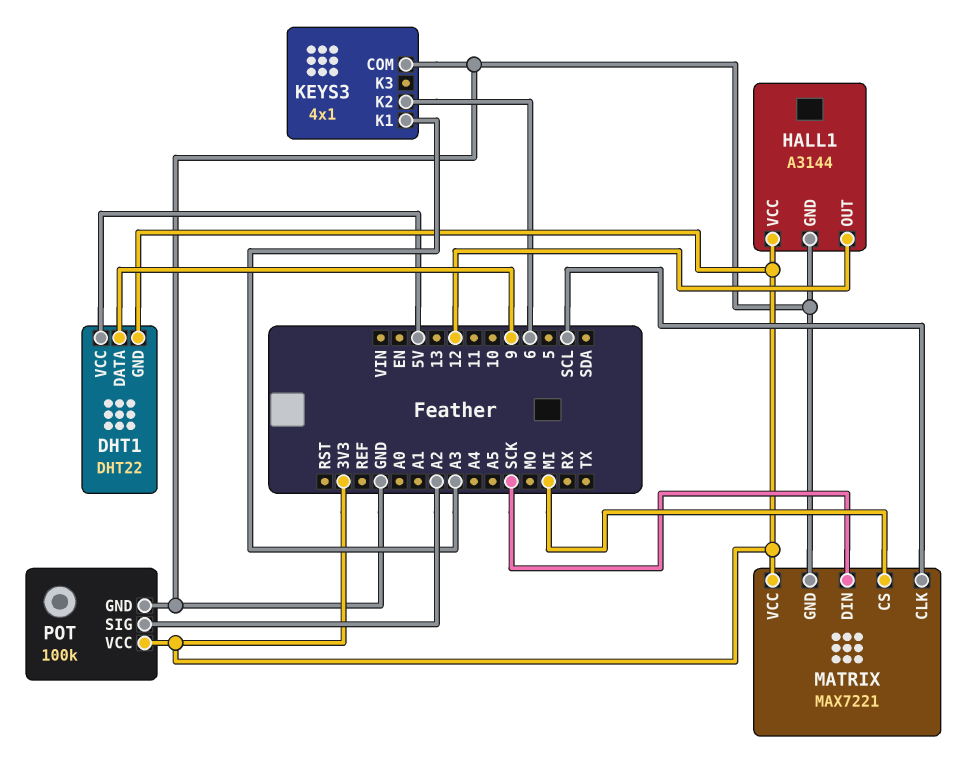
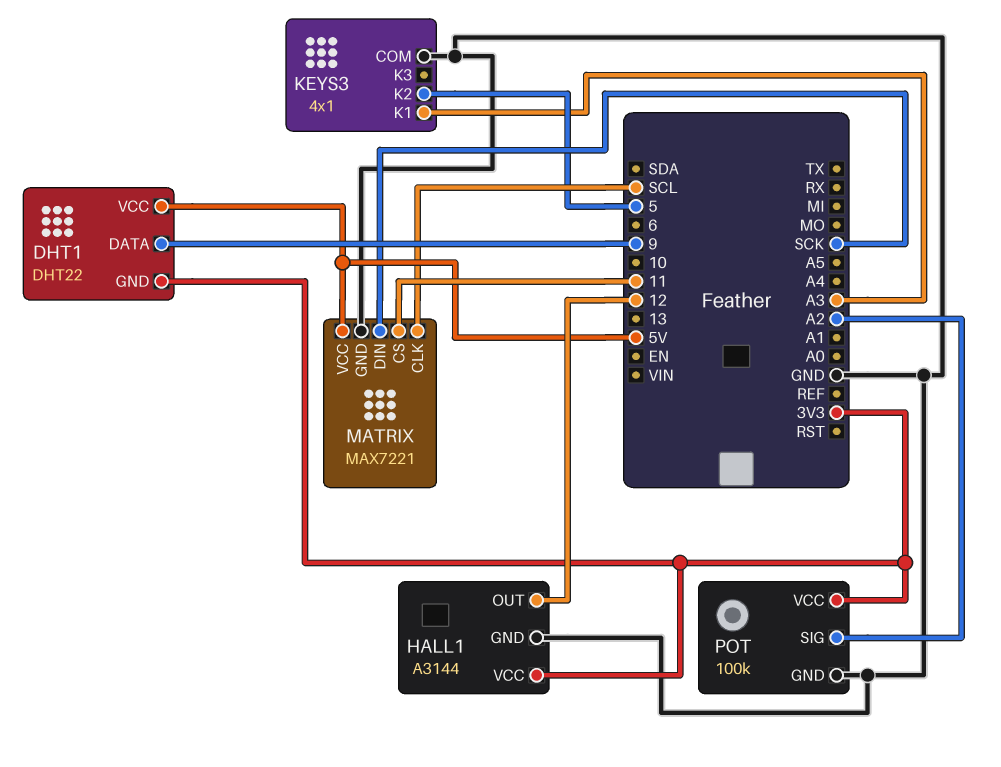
KEYS3 pin K2: 6 -> 5
MATRIX pin CS: MI -> 11
MATRIX pin VCC: 3V3 -> 5V

